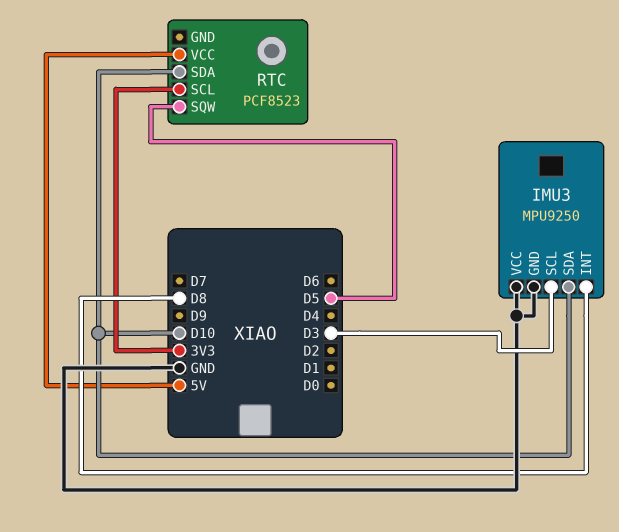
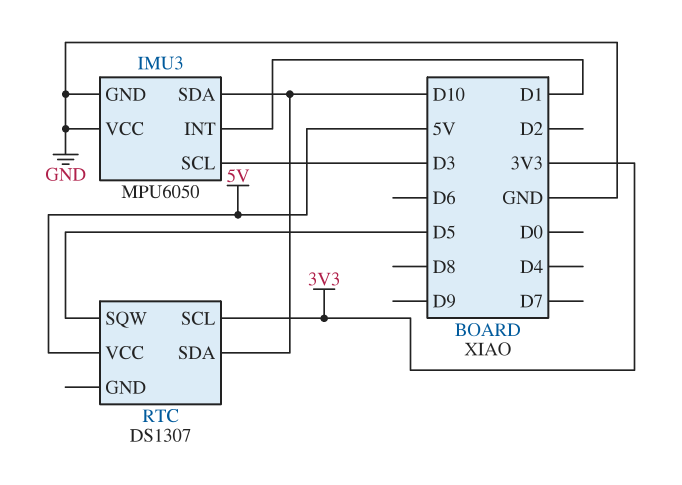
IMU3: MPU9250 -> MPU6050
IMU3 pin INT: D8 -> D1
RTC: PCF8523 -> DS1307

